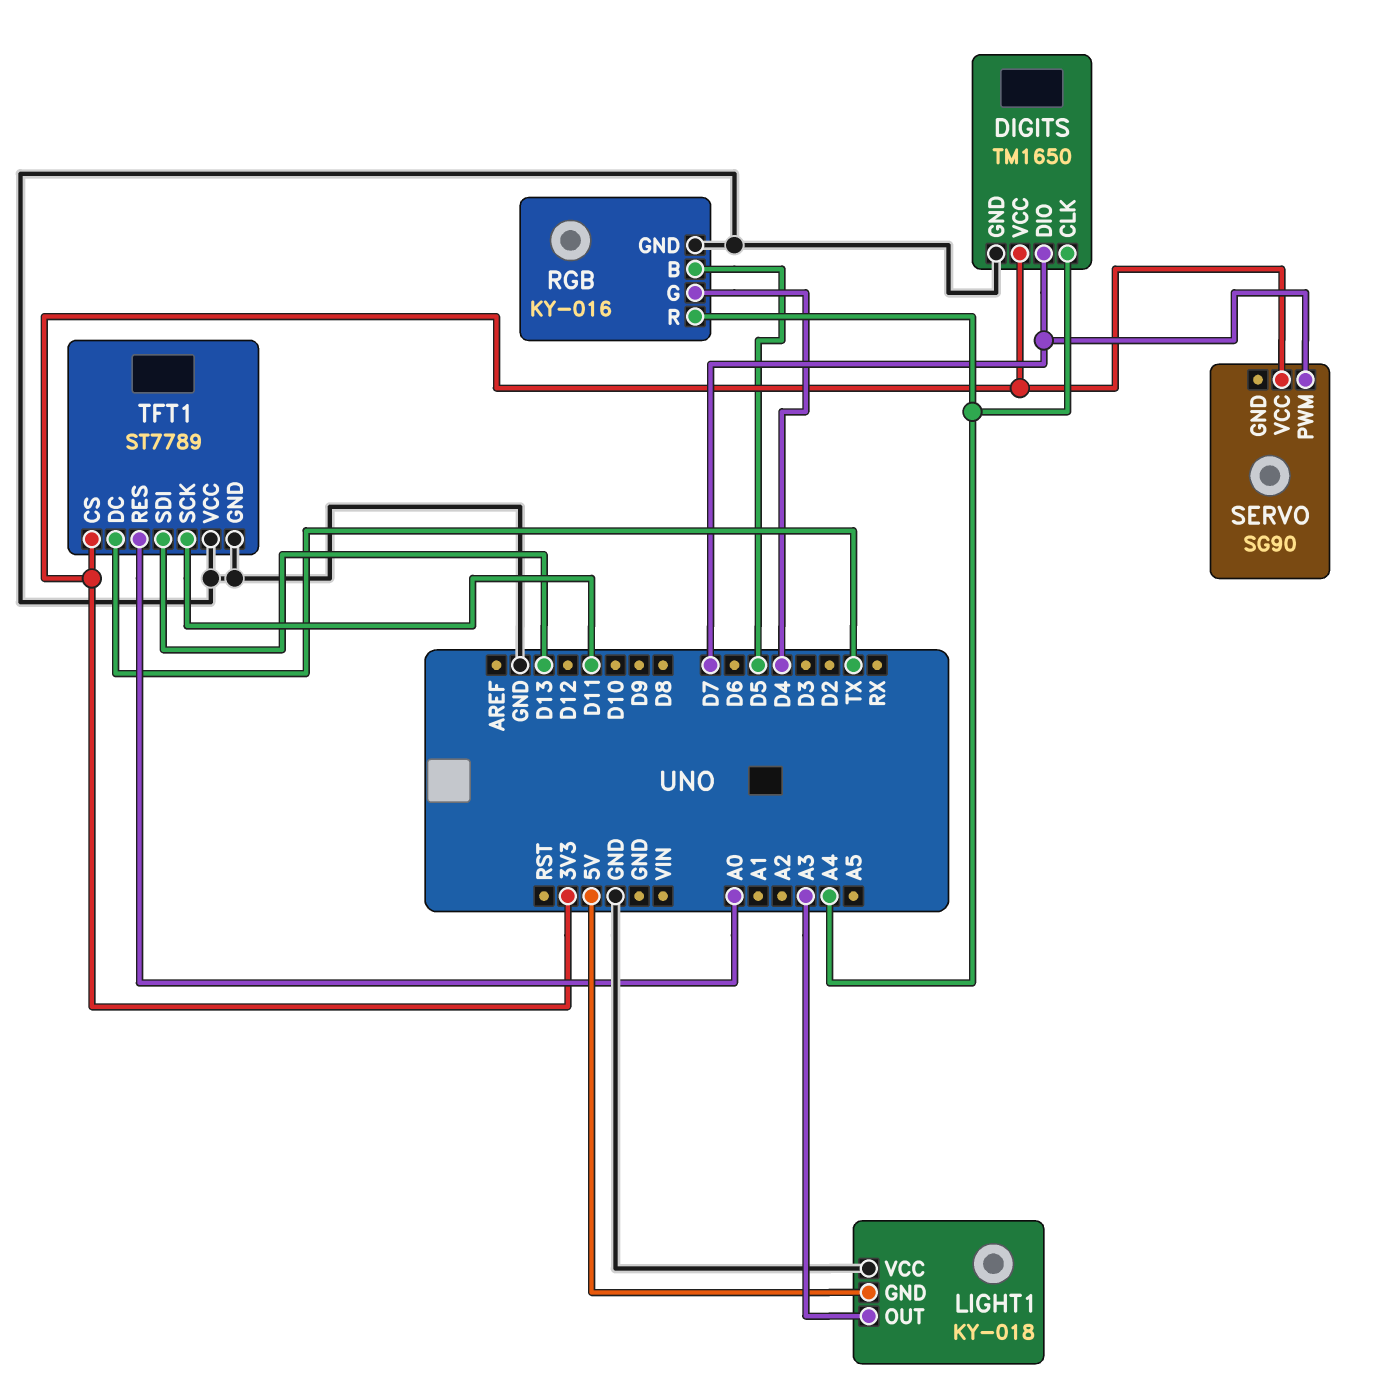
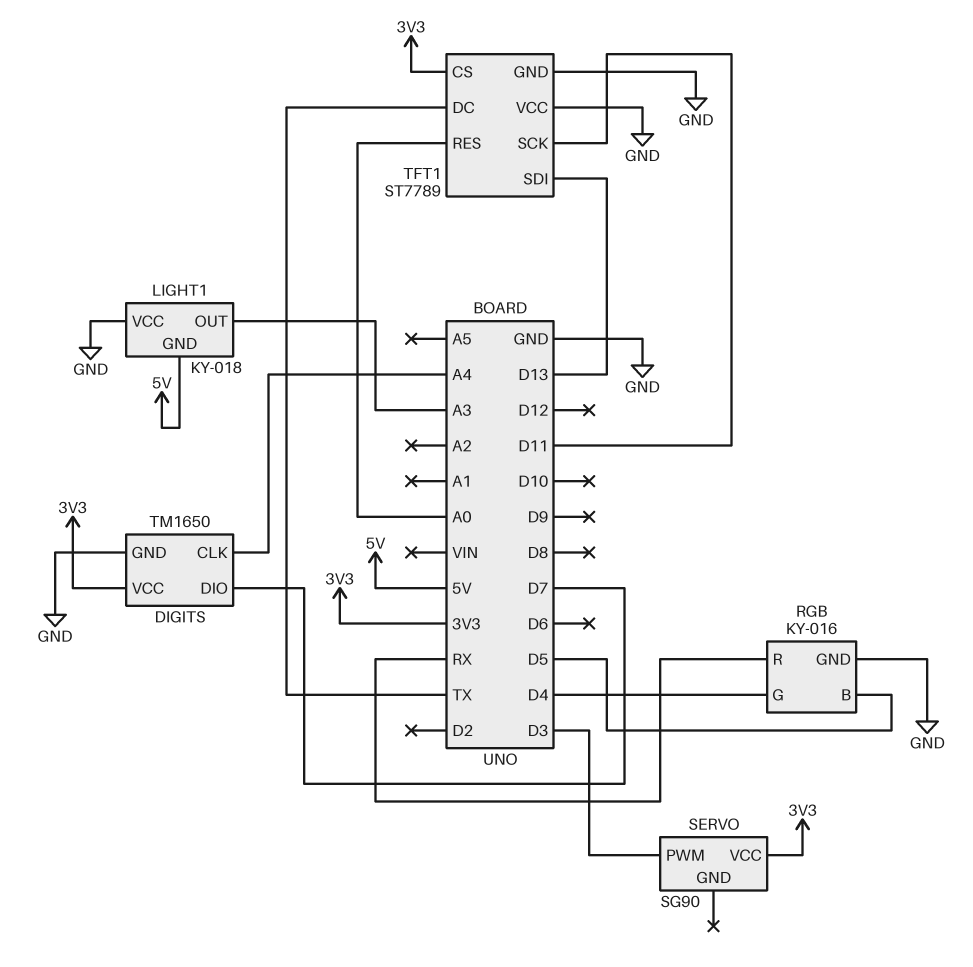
RGB pin R: A4 -> RX
SERVO pin PWM: D7 -> D3

